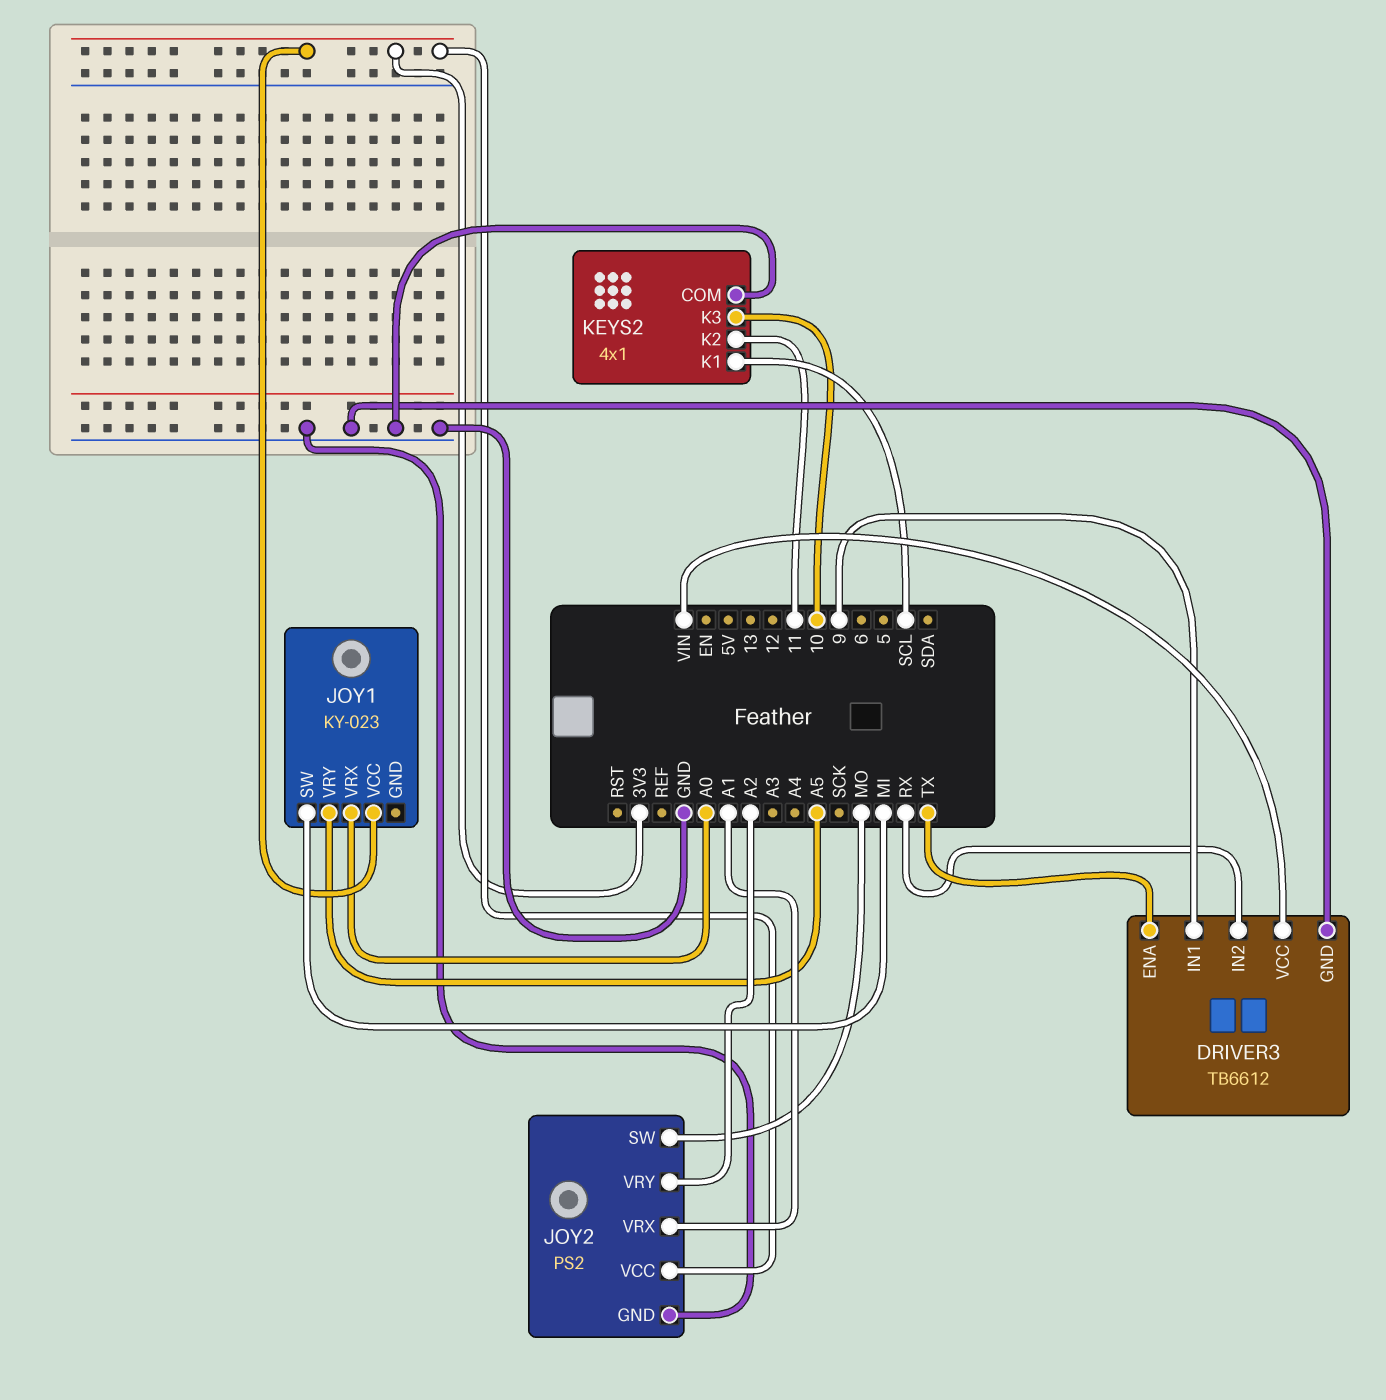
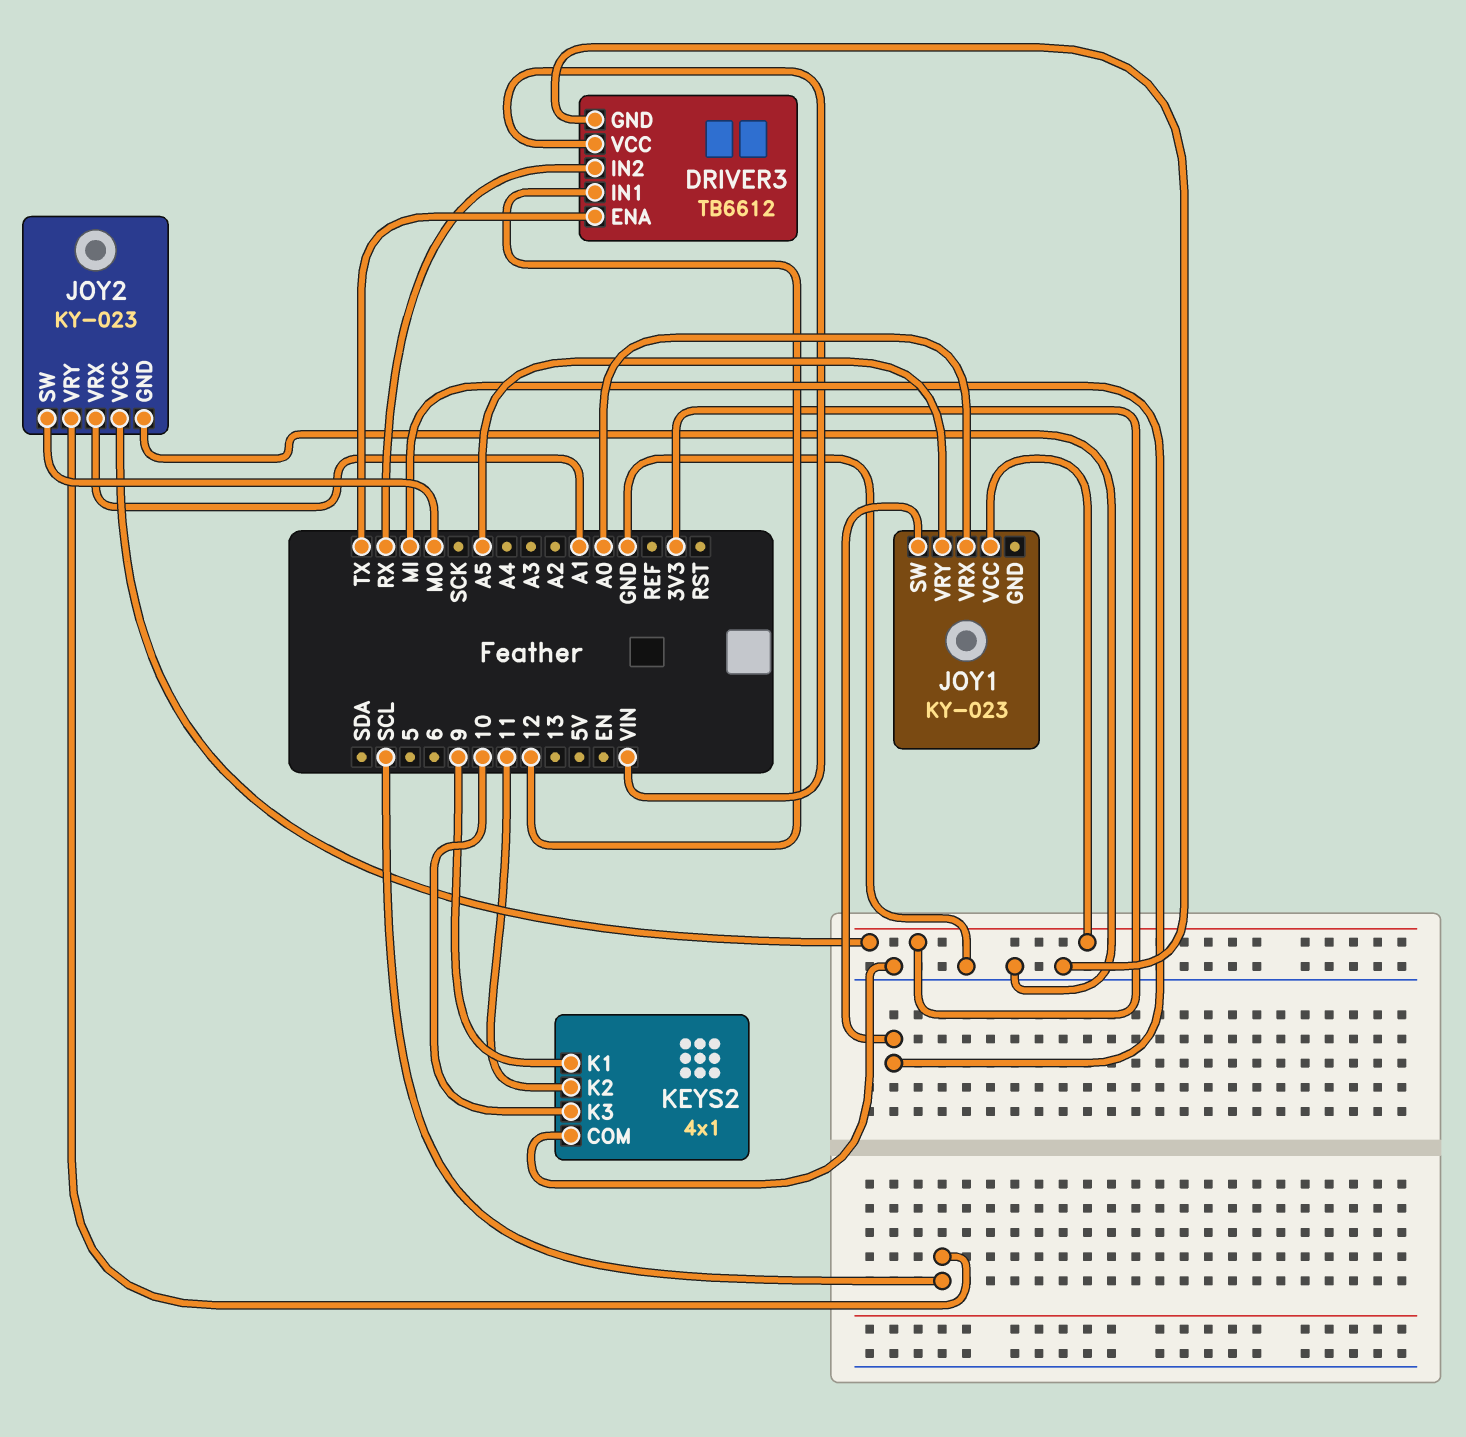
DRIVER3 pin IN1: 9 -> 12
JOY2: PS2 -> KY-023
JOY2 pin VRY: A2 -> SCL
KEYS2 pin K1: SCL -> 9

